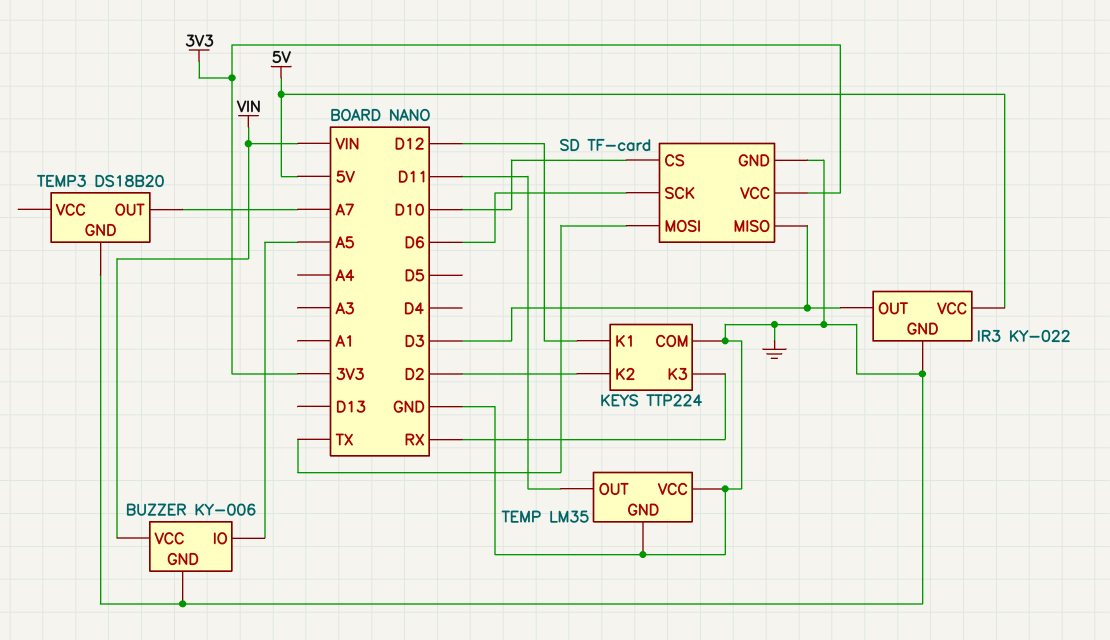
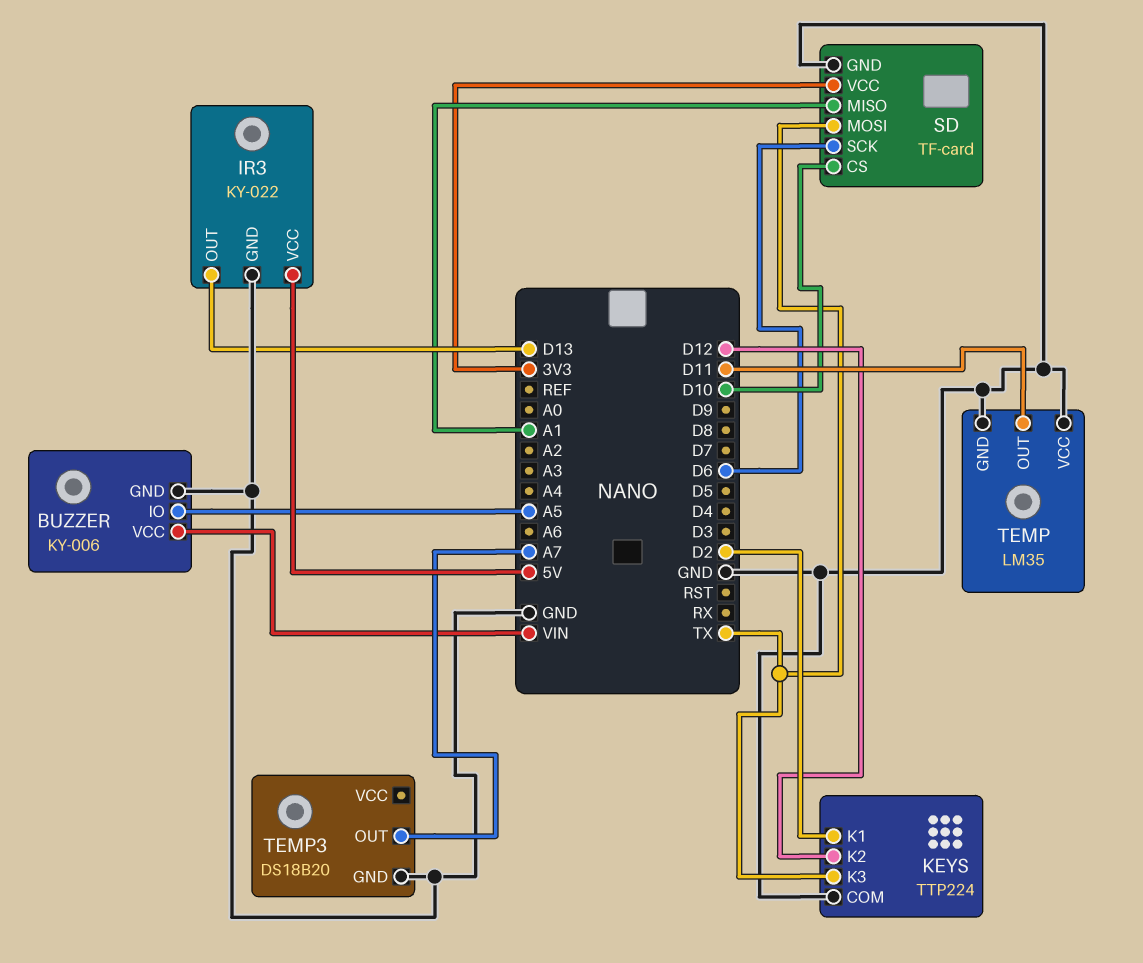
IR3 pin OUT: D3 -> D13
KEYS pin K1: D12 -> D2
KEYS pin K2: D2 -> D12
KEYS pin K3: RX -> TX
SD pin MISO: D3 -> A1

